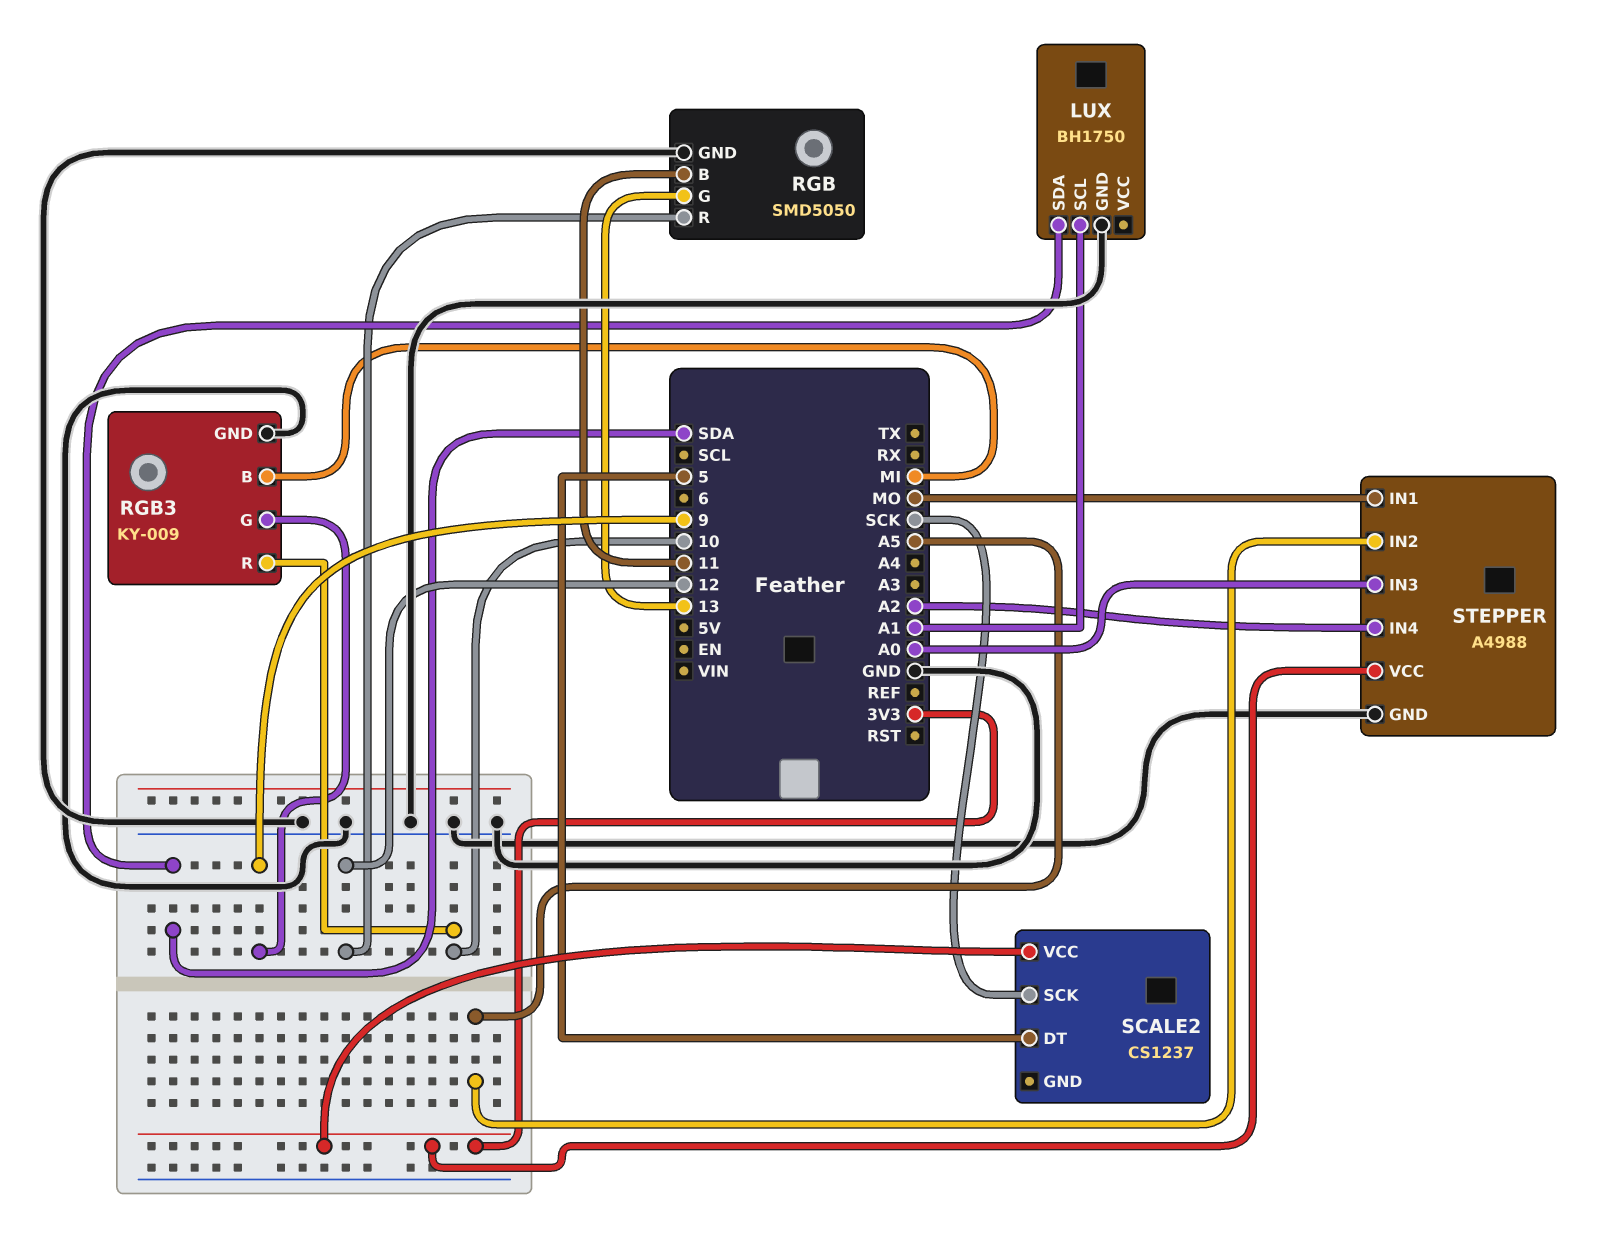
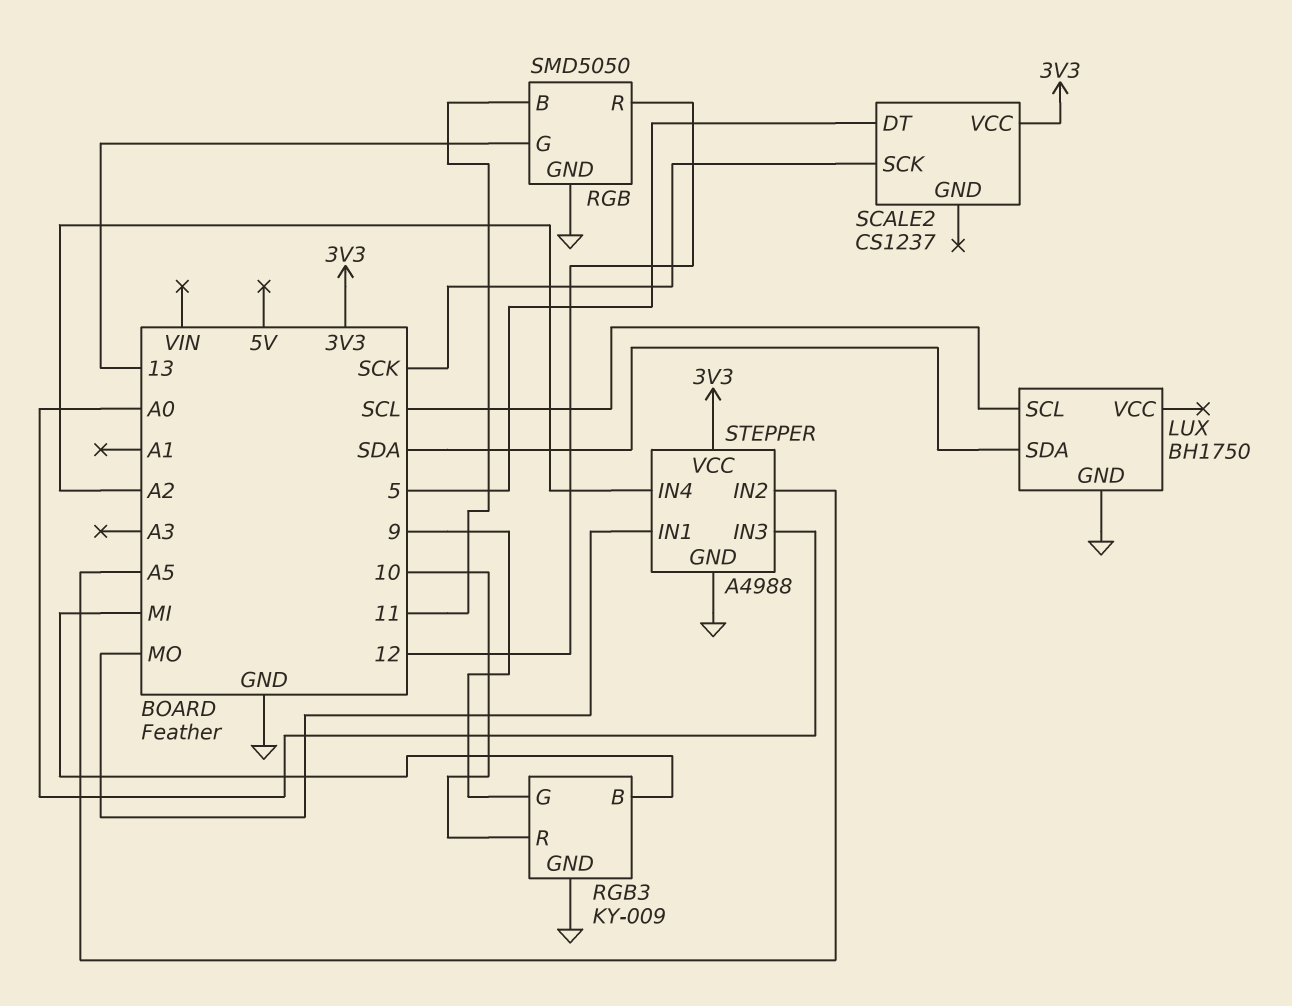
LUX pin SCL: A1 -> SCL

